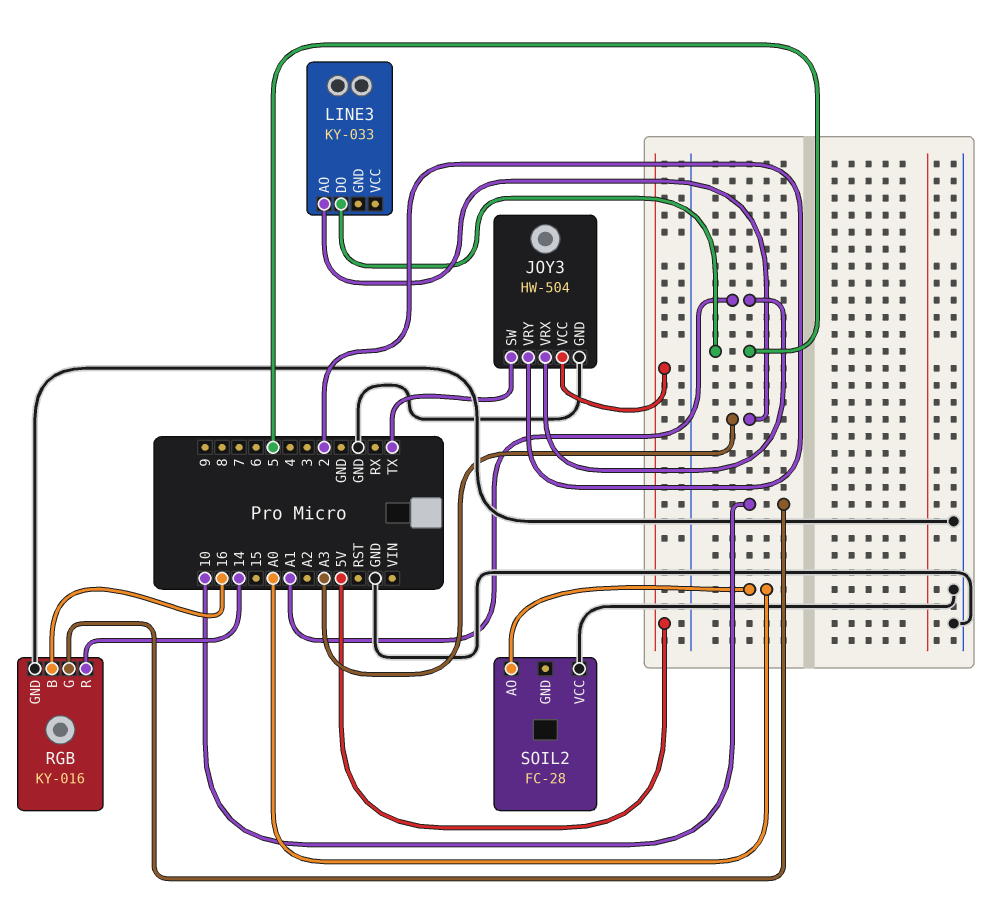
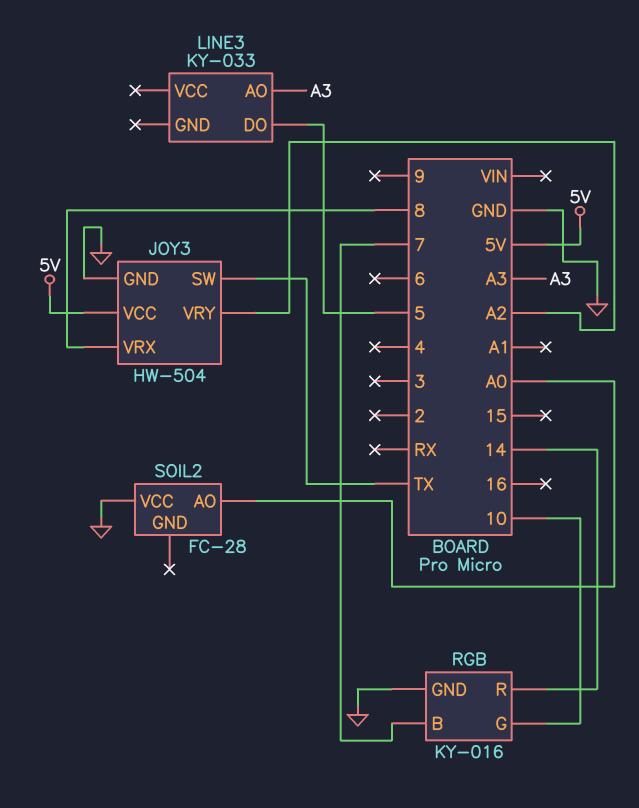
JOY3 pin VRX: A1 -> 8
JOY3 pin VRY: 2 -> A2
RGB pin B: 16 -> 7

